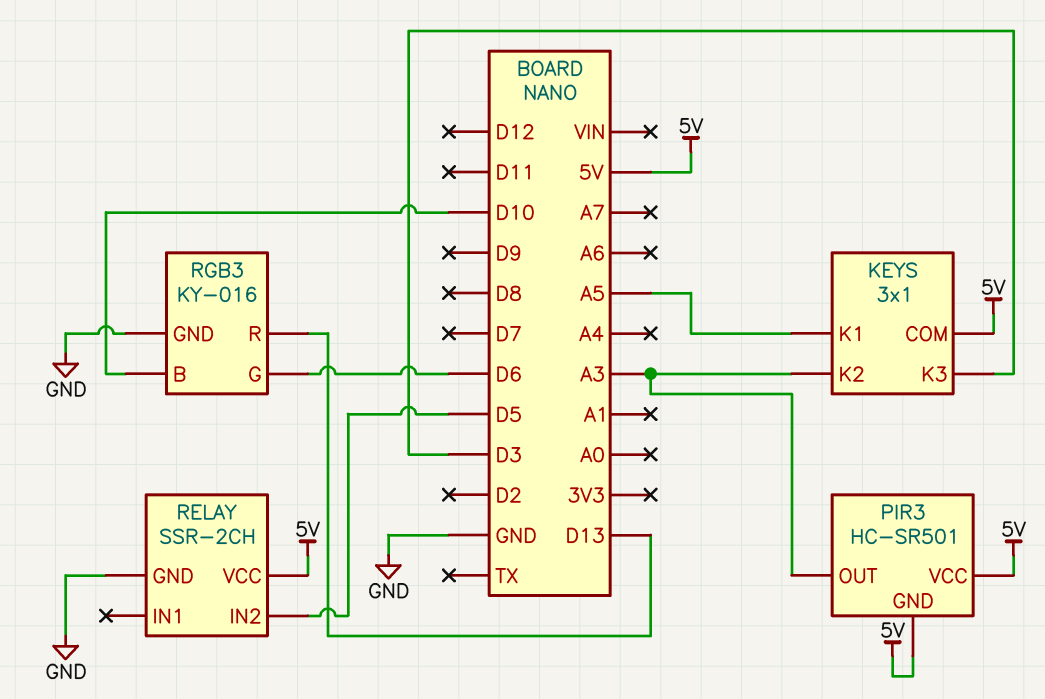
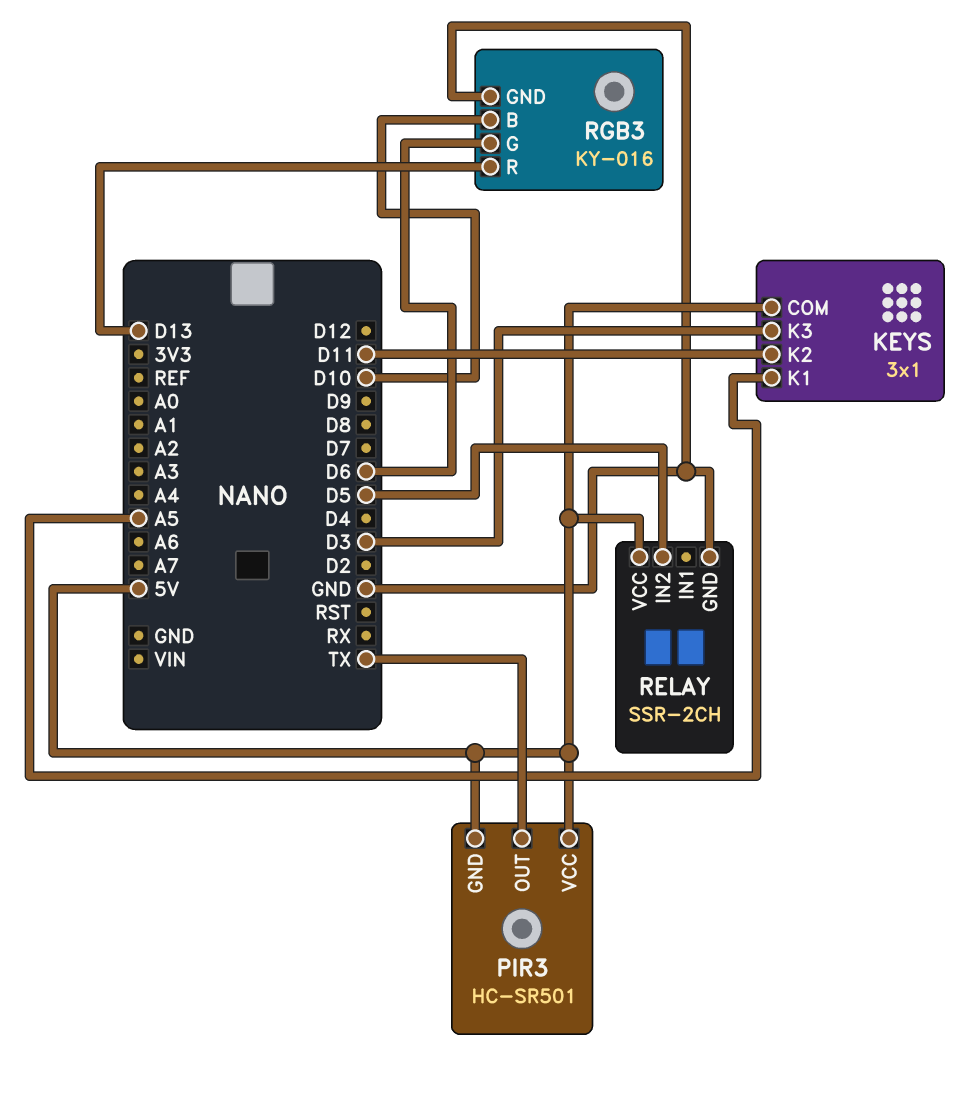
KEYS pin K2: A3 -> D11
PIR3 pin OUT: A3 -> TX

